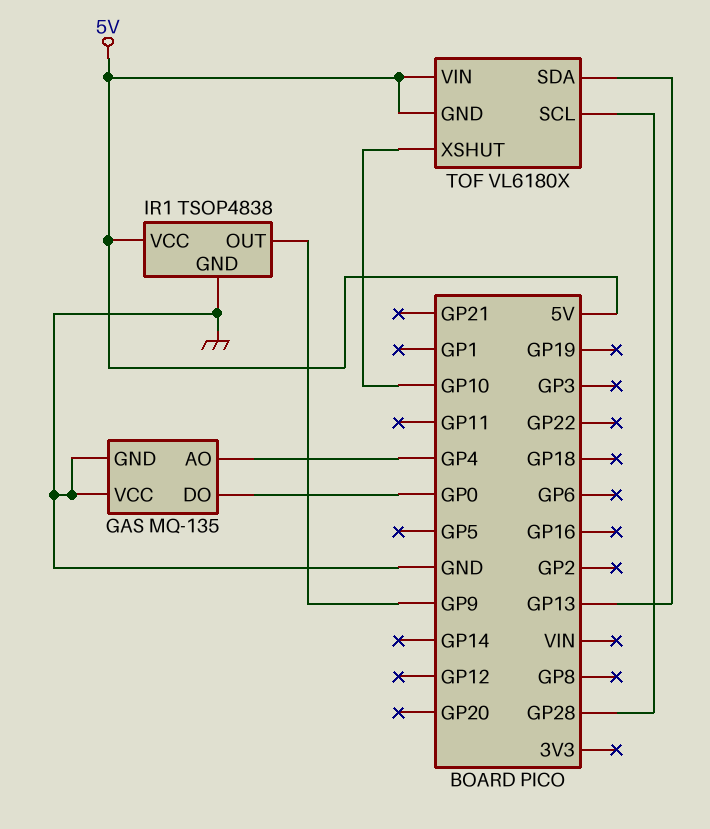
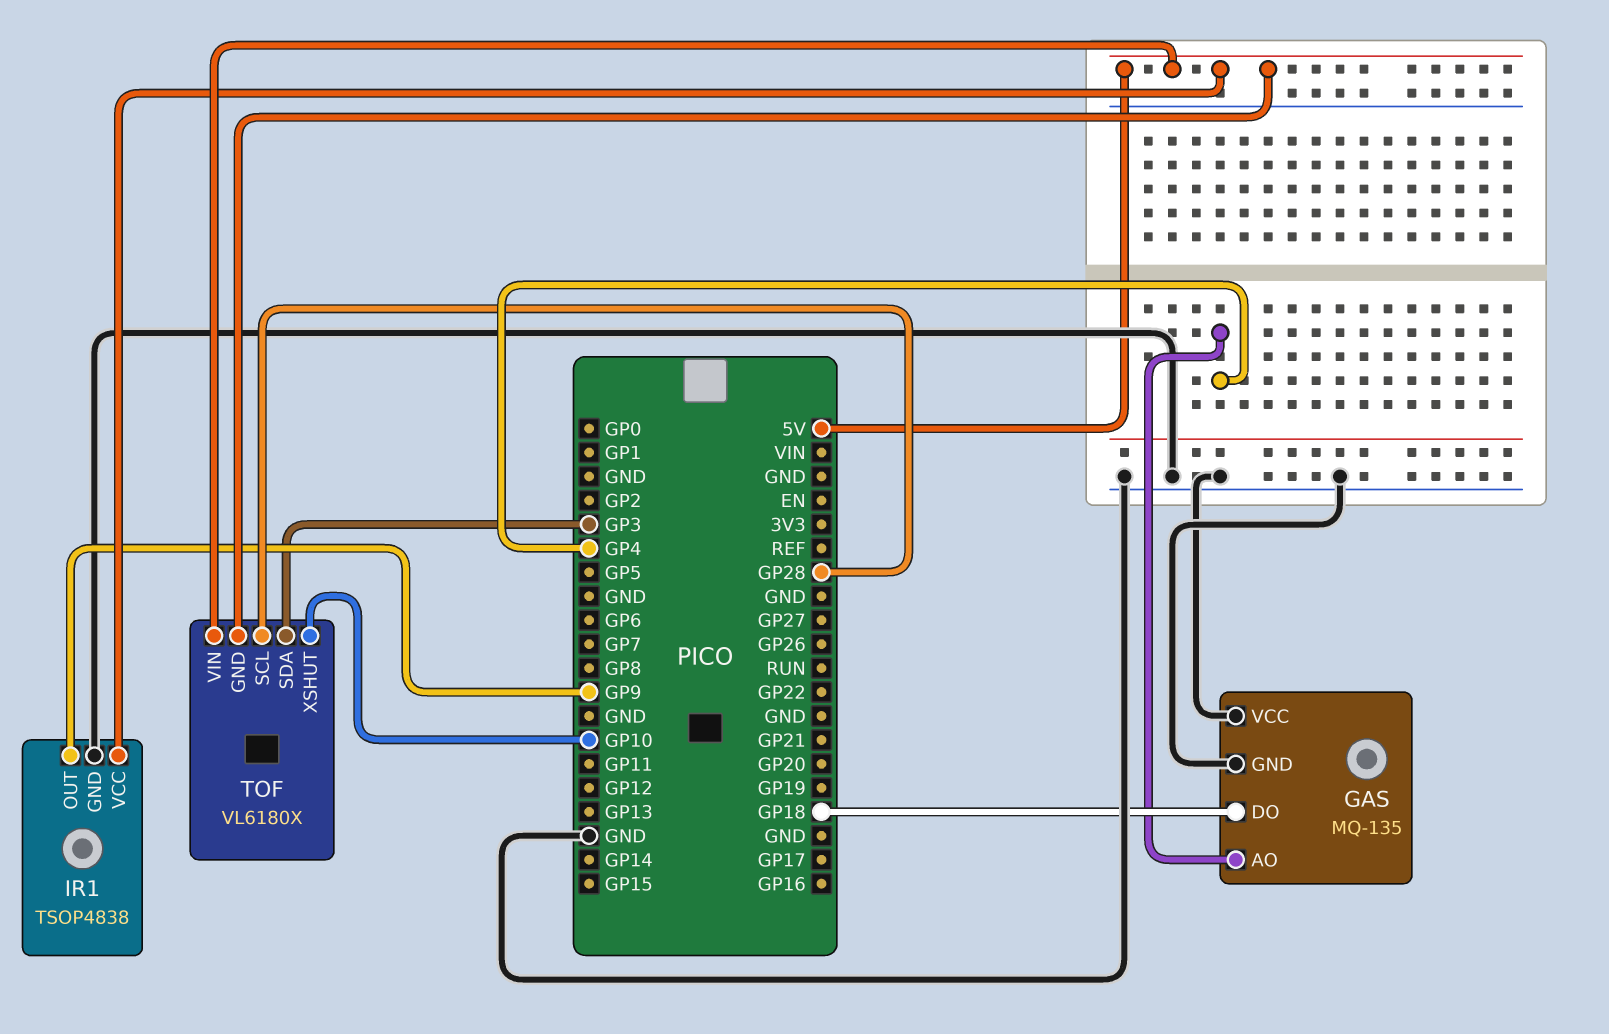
GAS pin DO: GP0 -> GP18
TOF pin SDA: GP13 -> GP3

